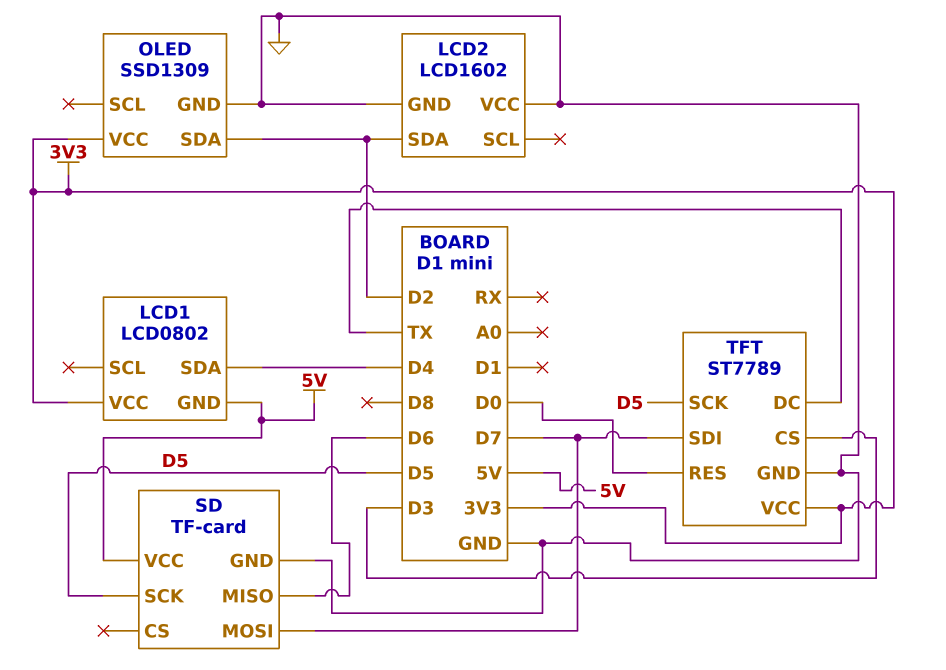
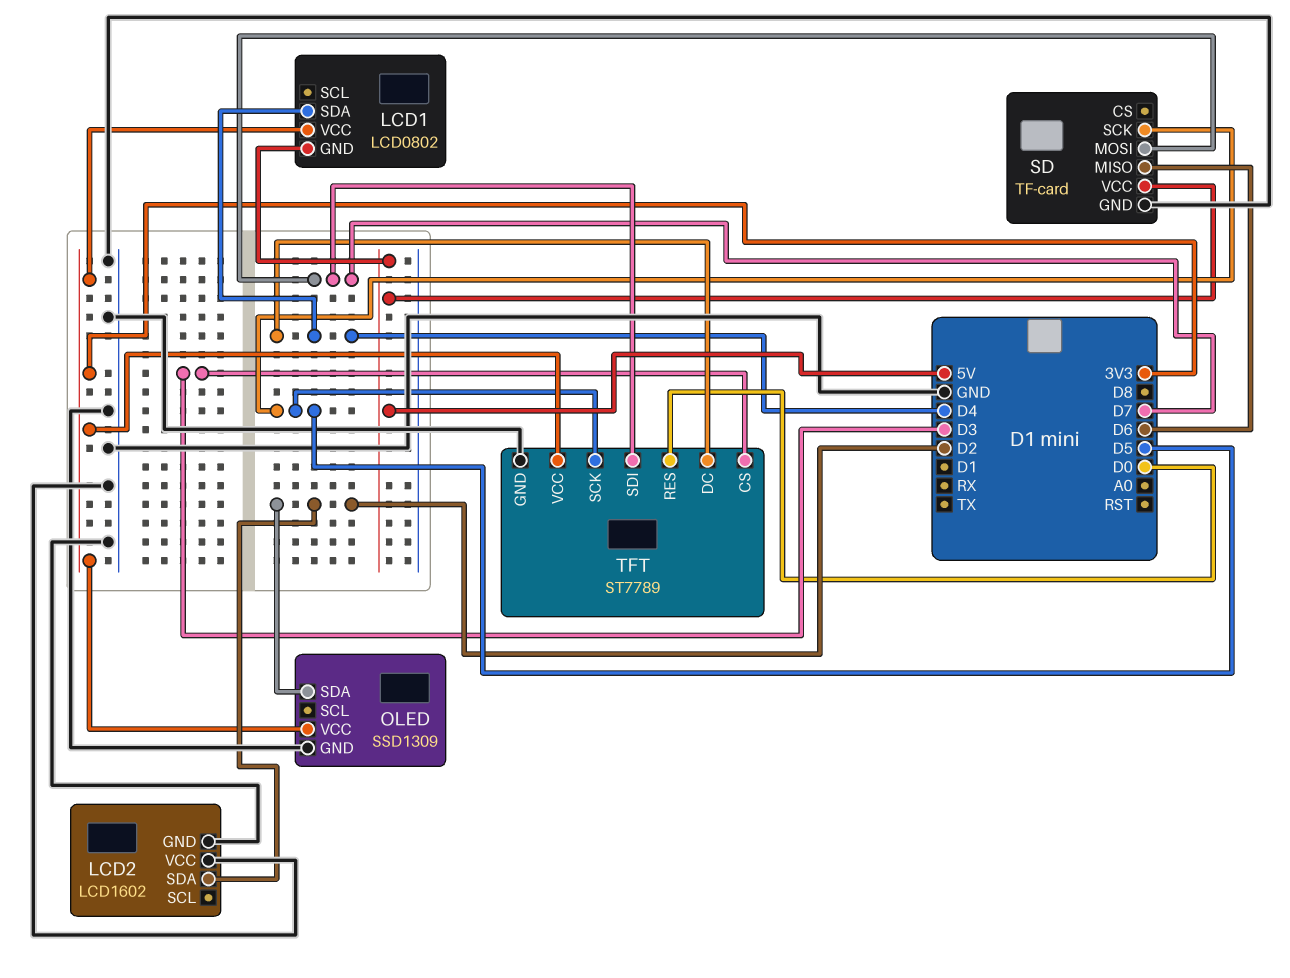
TFT pin DC: TX -> D4

